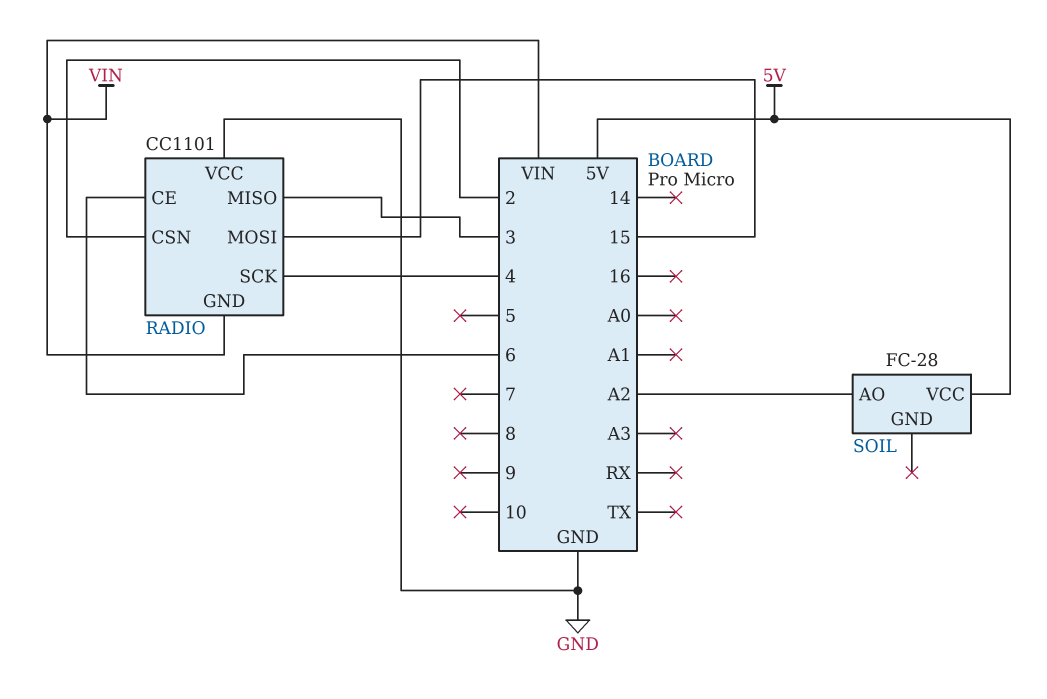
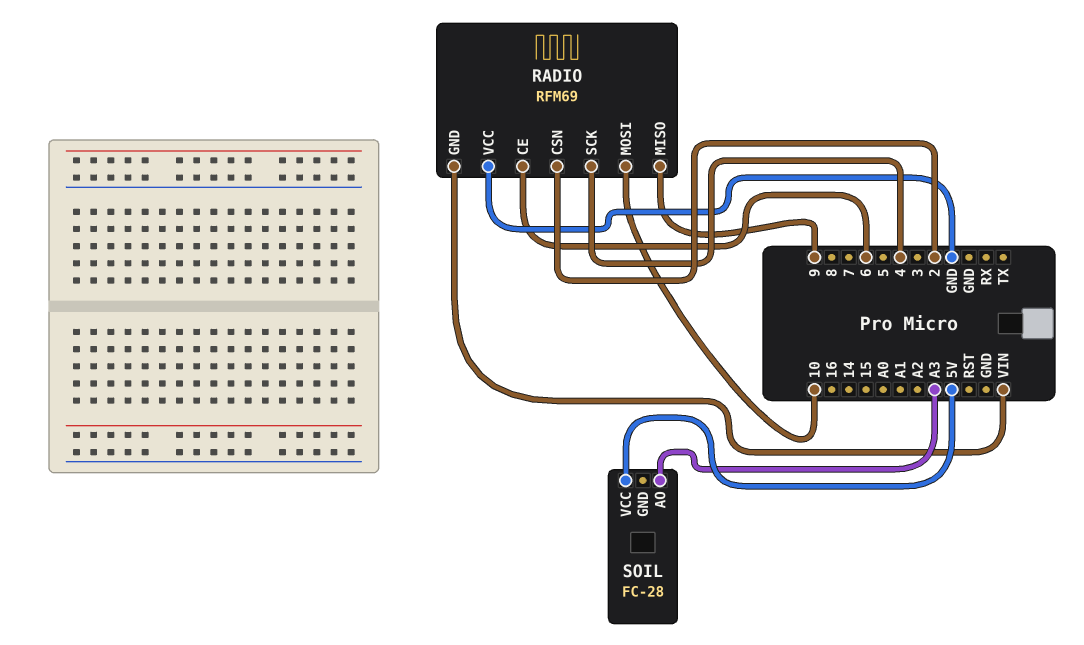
RADIO: CC1101 -> RFM69
RADIO pin MISO: 3 -> 9
RADIO pin MOSI: 15 -> 10
SOIL pin AO: A2 -> A3

